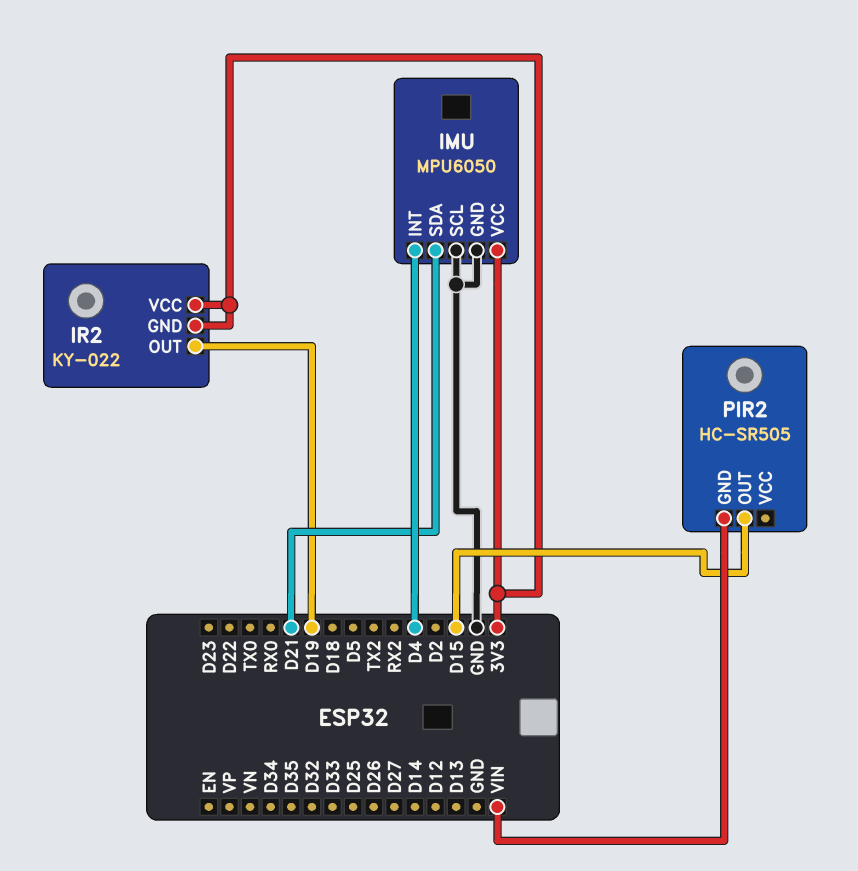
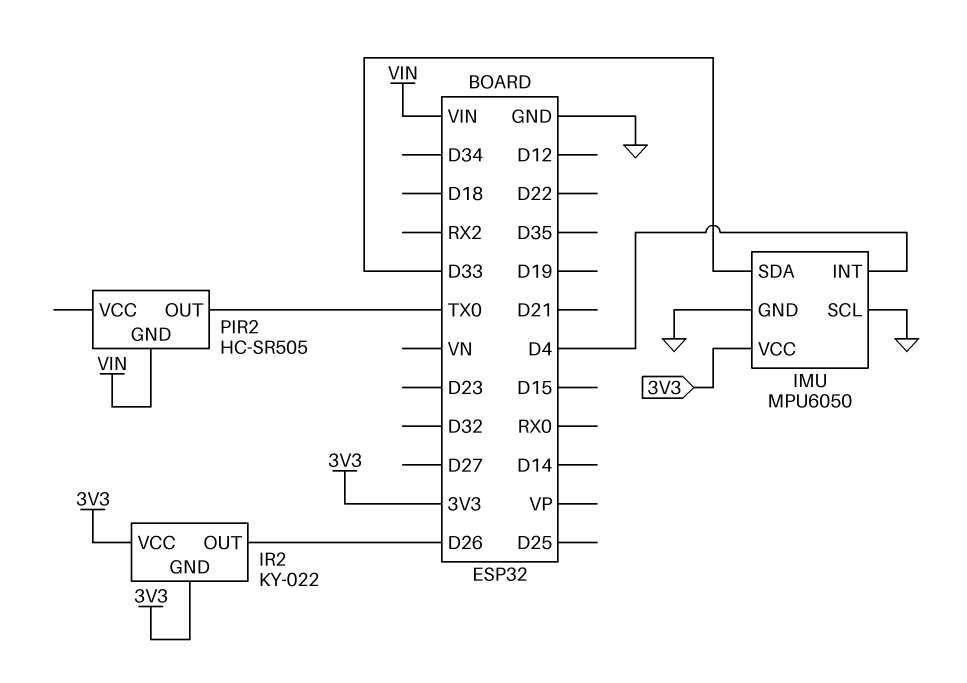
IMU pin SDA: D21 -> D33
IR2 pin OUT: D19 -> D26
PIR2 pin OUT: D15 -> TX0

